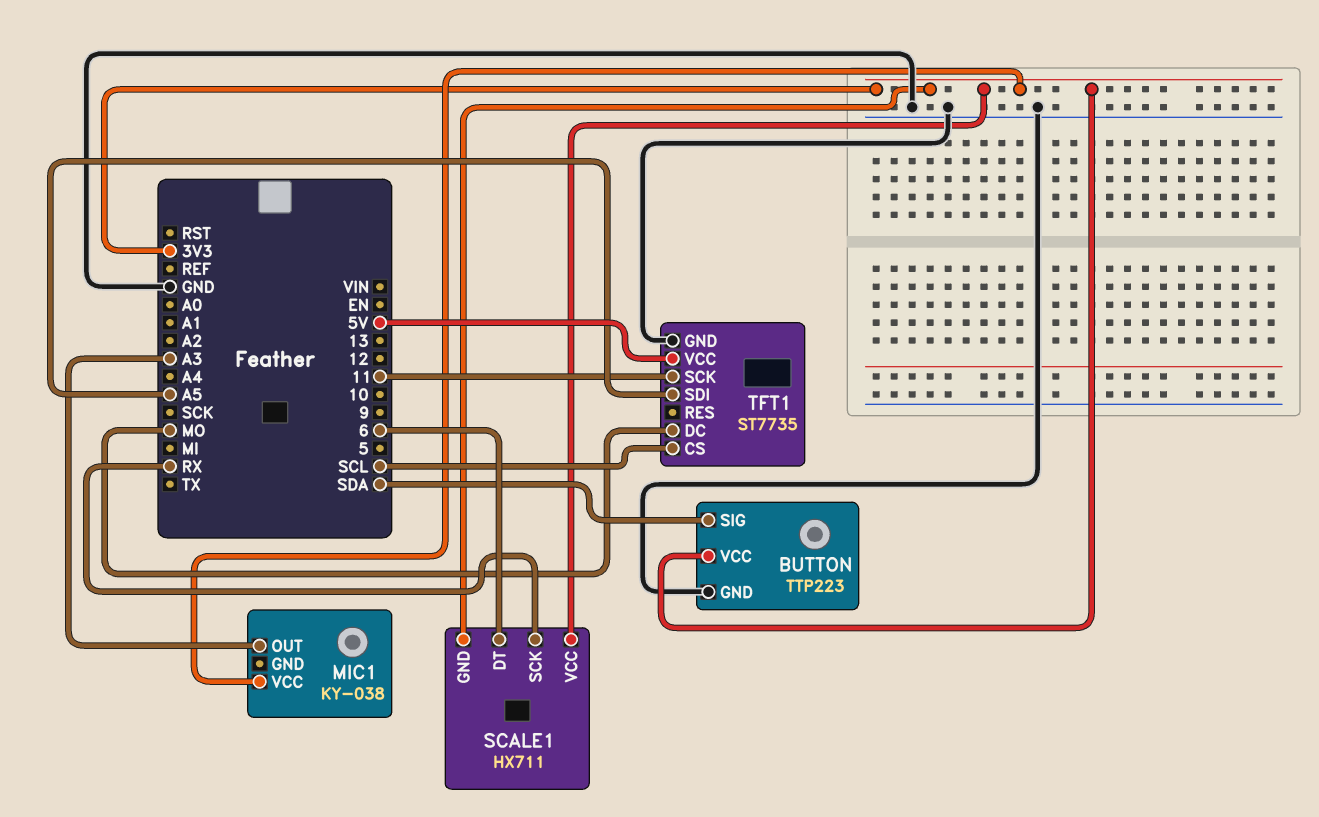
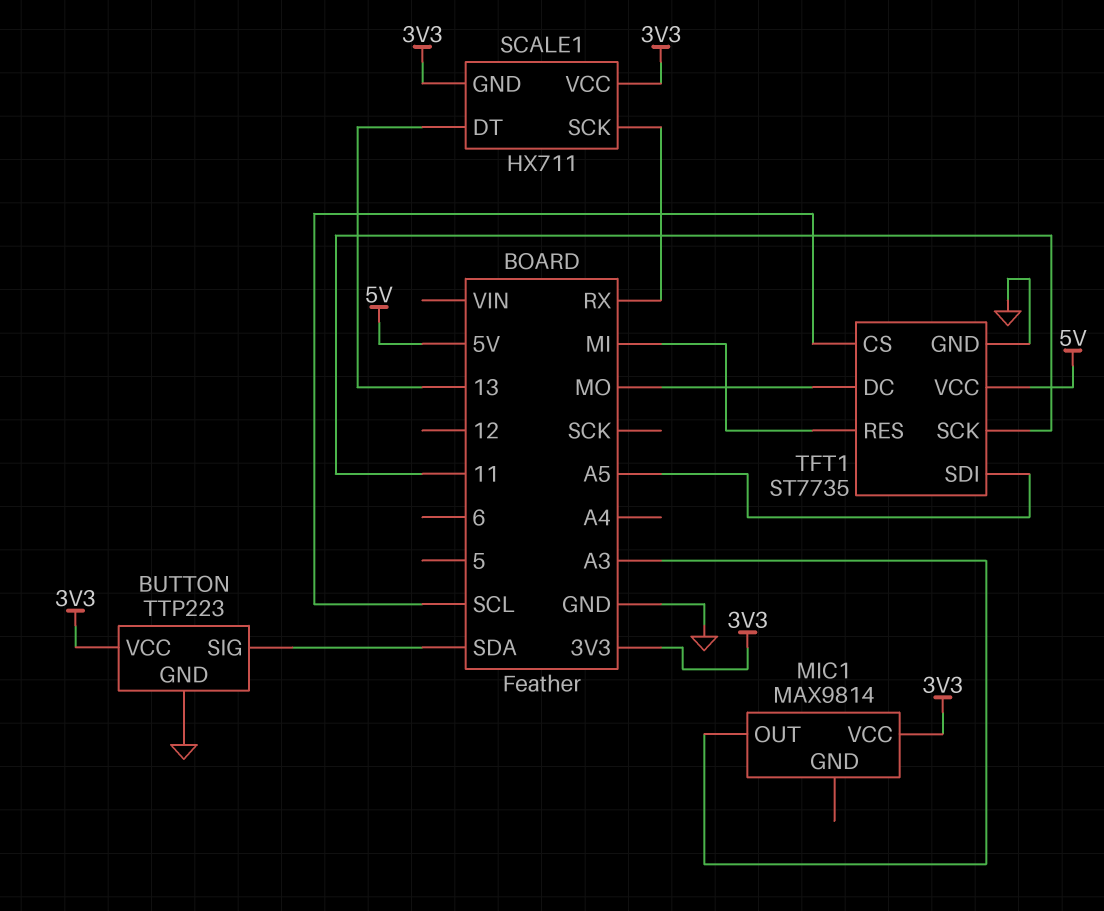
MIC1: KY-038 -> MAX9814
SCALE1 pin DT: 6 -> 13
TFT1 pin RES: none -> MI

